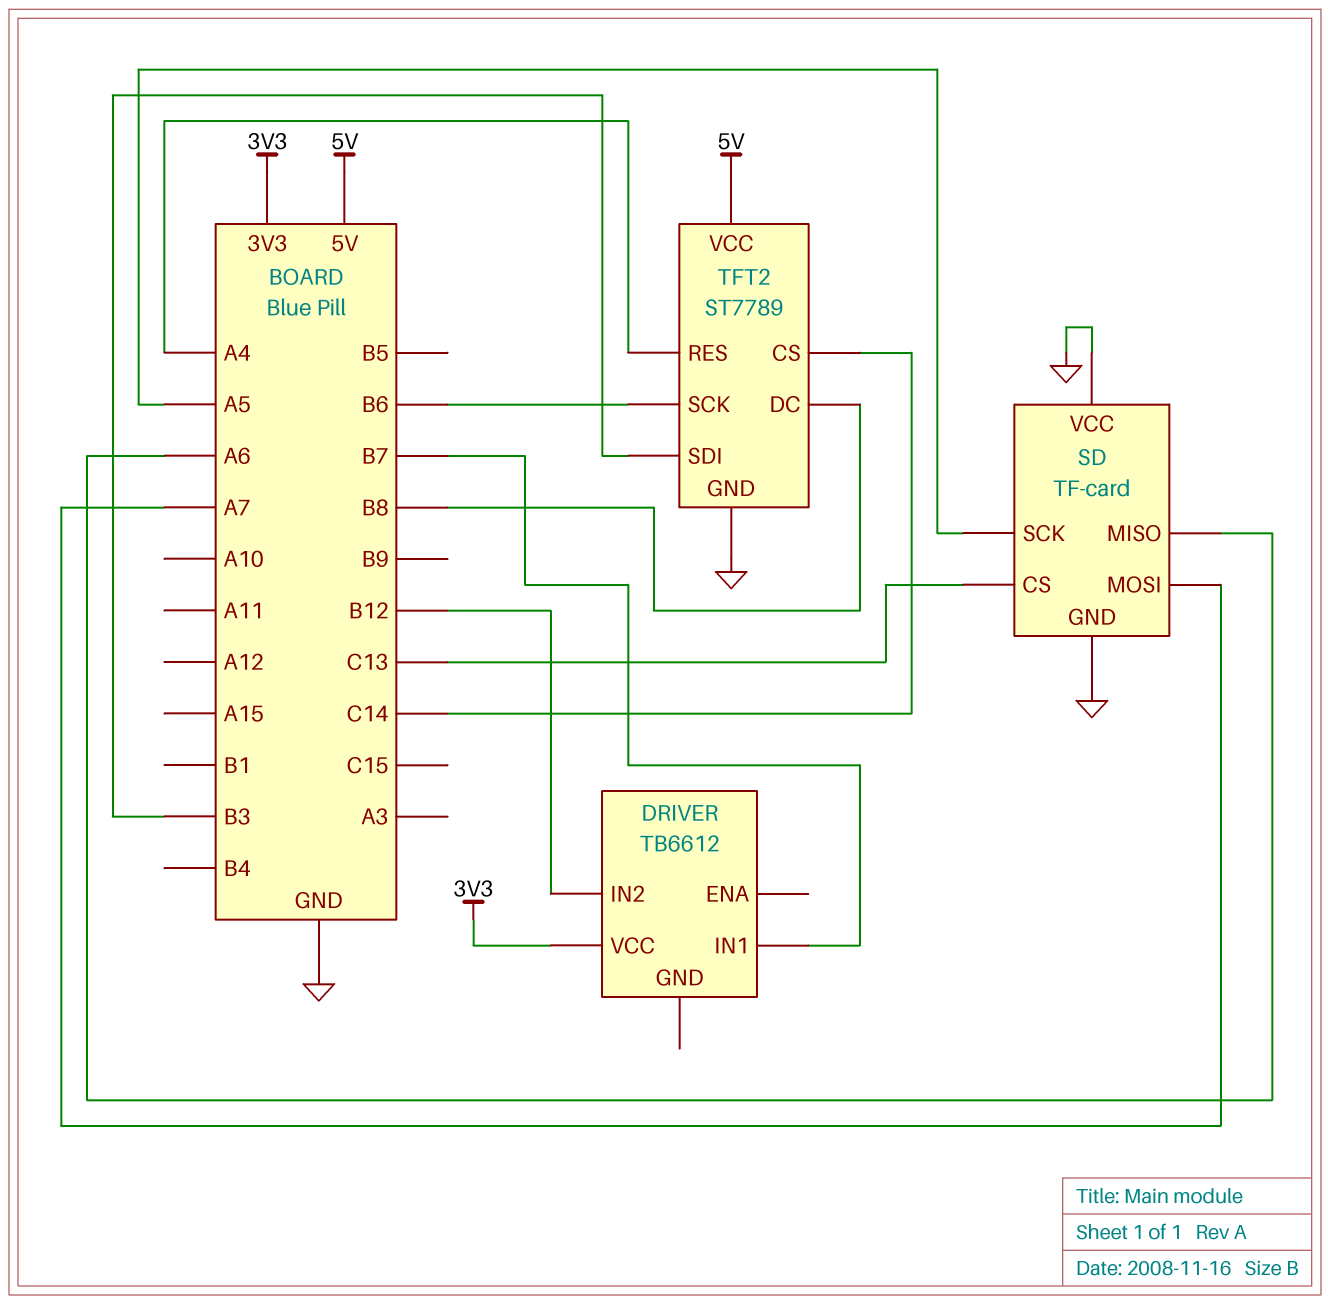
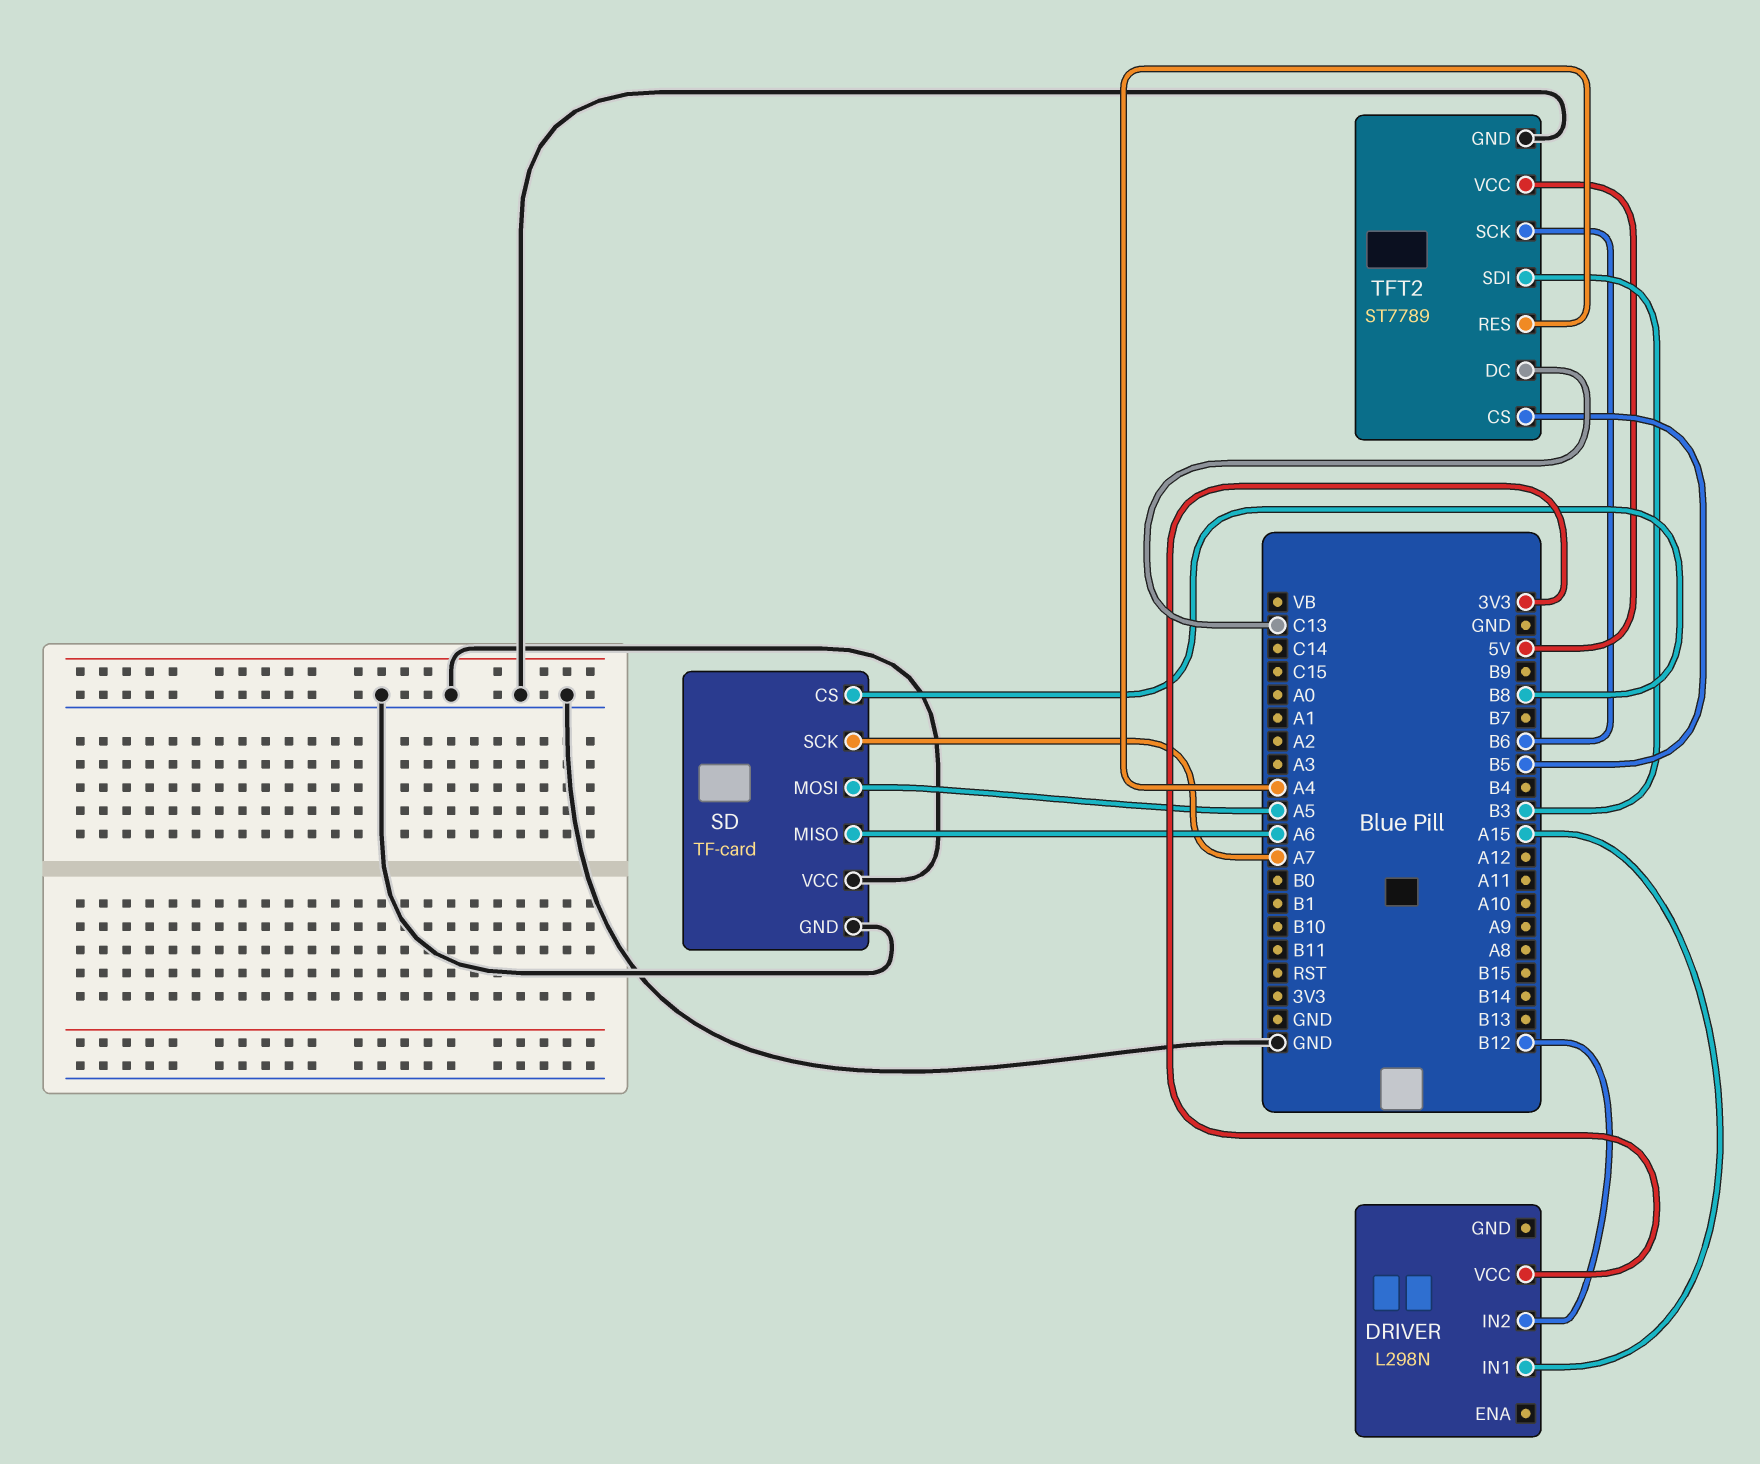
DRIVER: TB6612 -> L298N
DRIVER pin IN1: B7 -> A15
SD pin CS: C13 -> B8
SD pin MOSI: A7 -> A5
SD pin SCK: A5 -> A7
TFT2 pin CS: C14 -> B5
TFT2 pin DC: B8 -> C13

